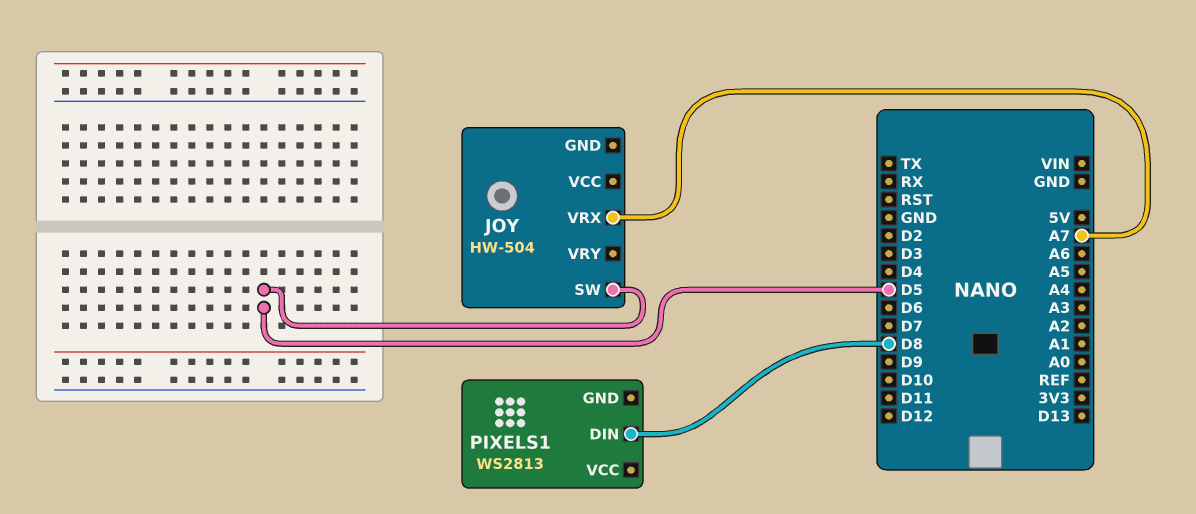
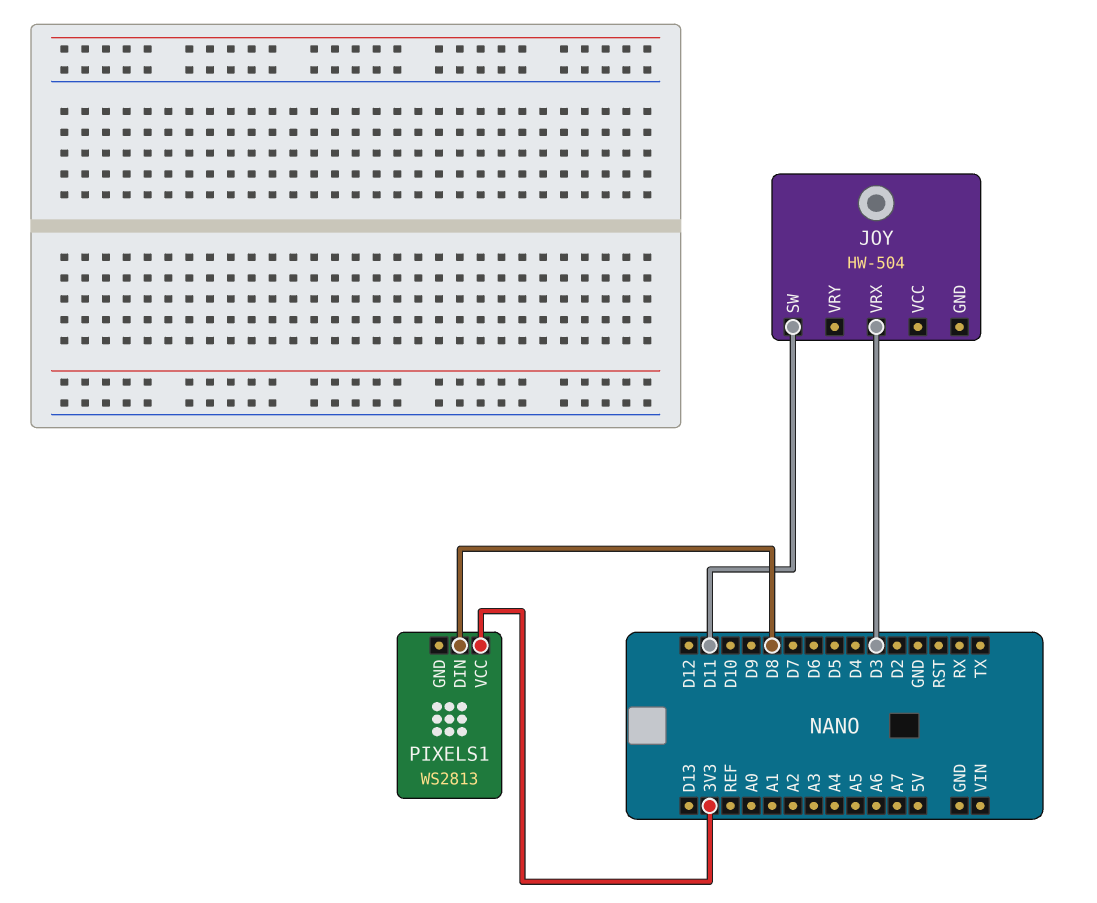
JOY pin SW: D5 -> D11
JOY pin VRX: A7 -> D3
PIXELS1 pin VCC: none -> 3V3

